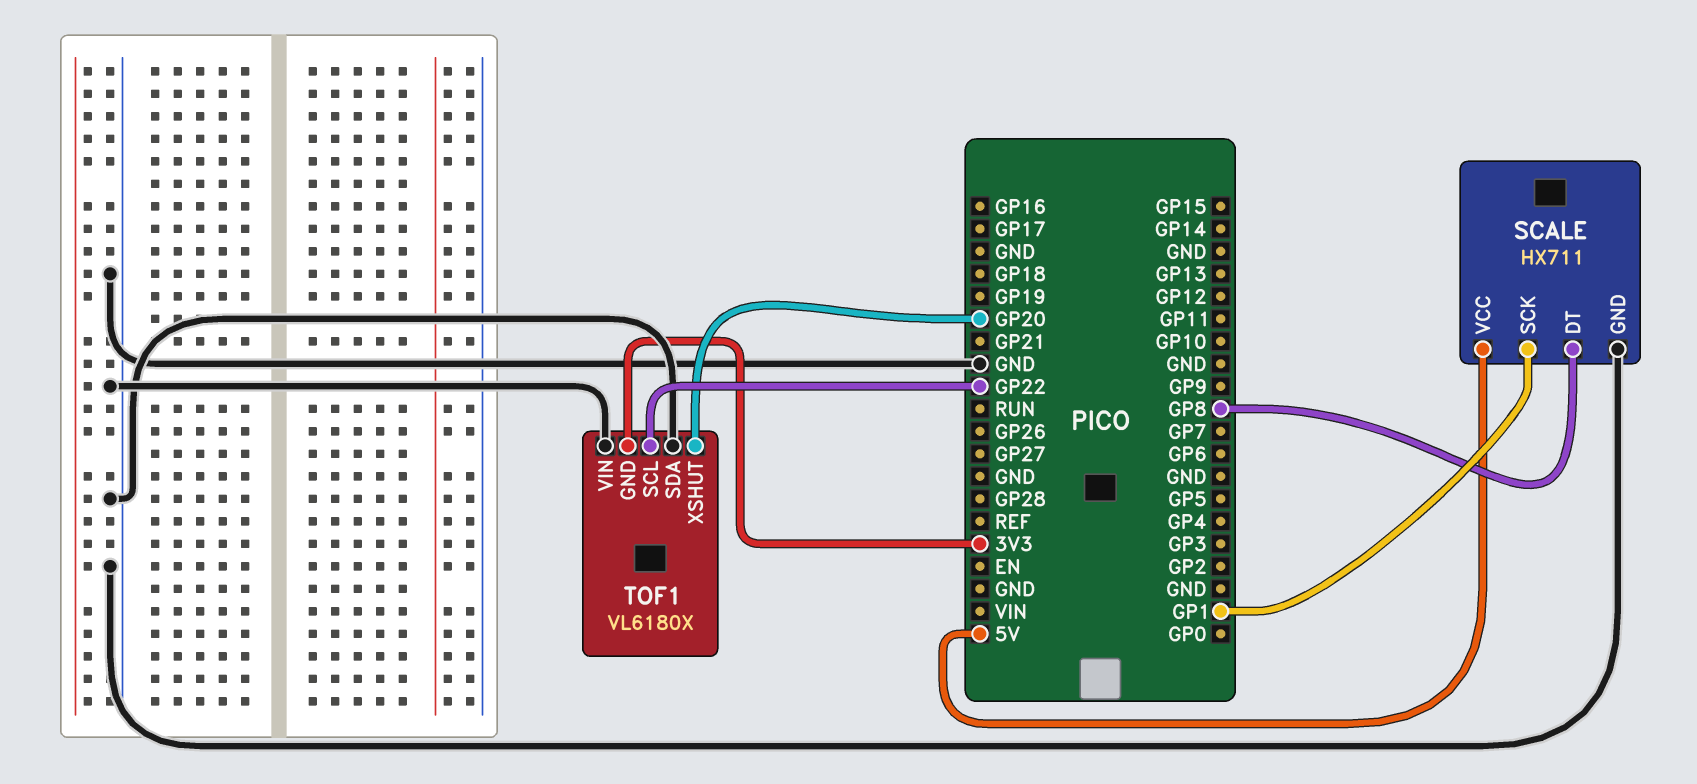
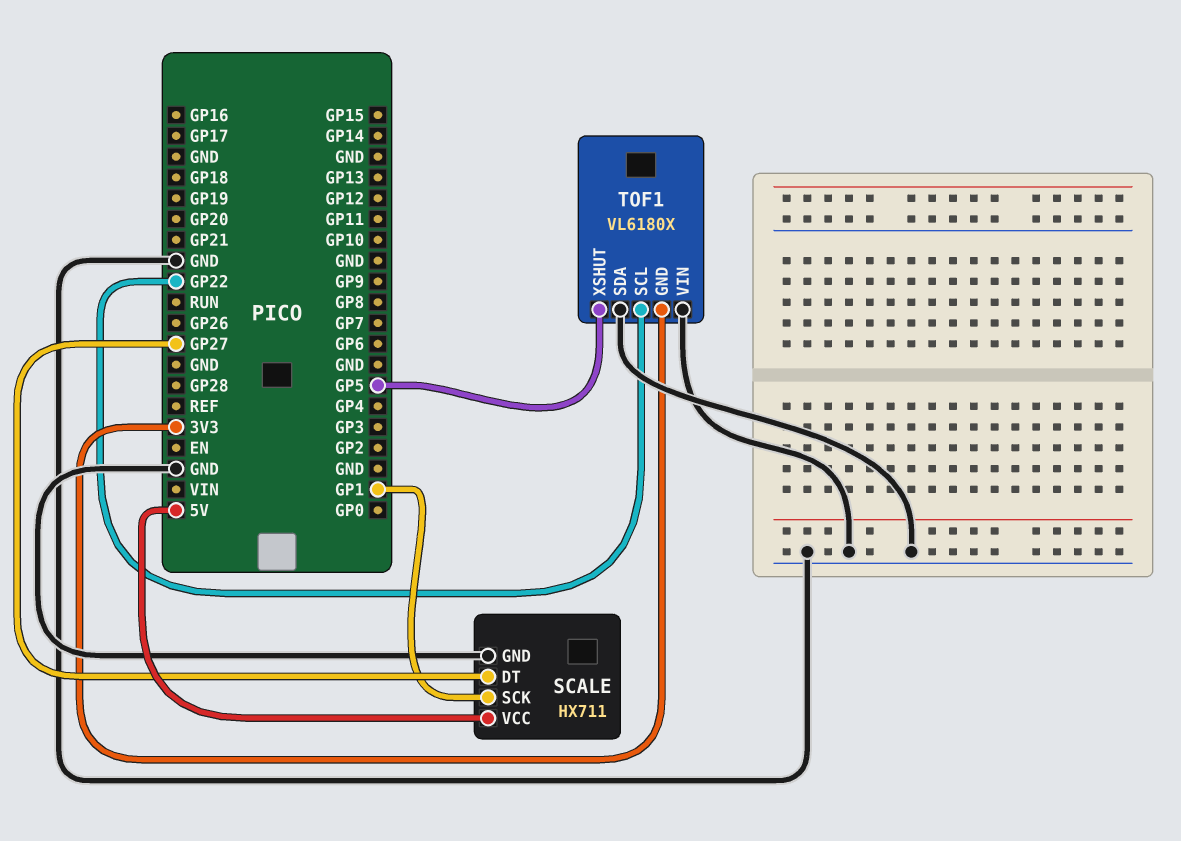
SCALE pin DT: GP8 -> GP27
TOF1 pin XSHUT: GP20 -> GP5

